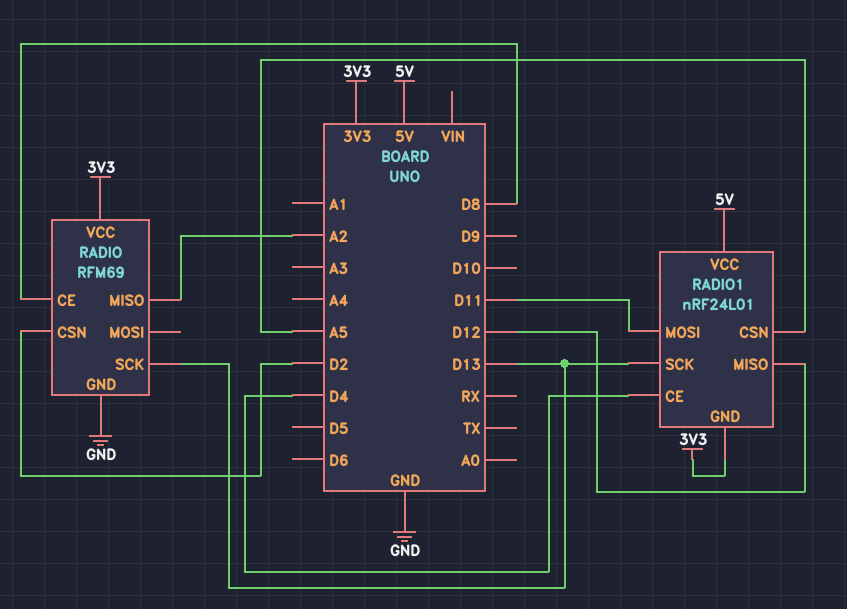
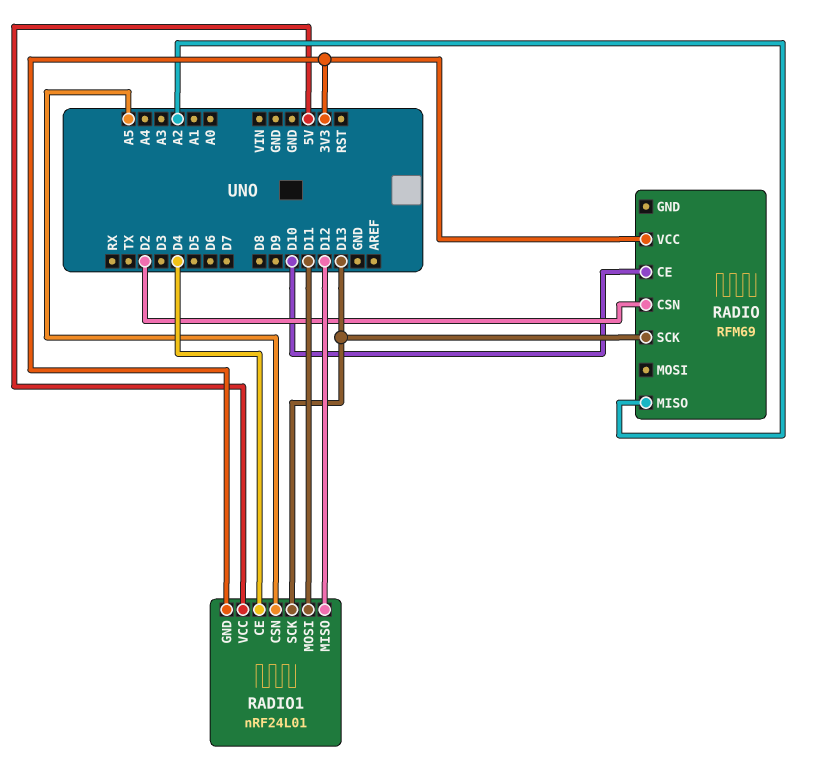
RADIO pin CE: D8 -> D10
RADIO pin GND: GND -> none

